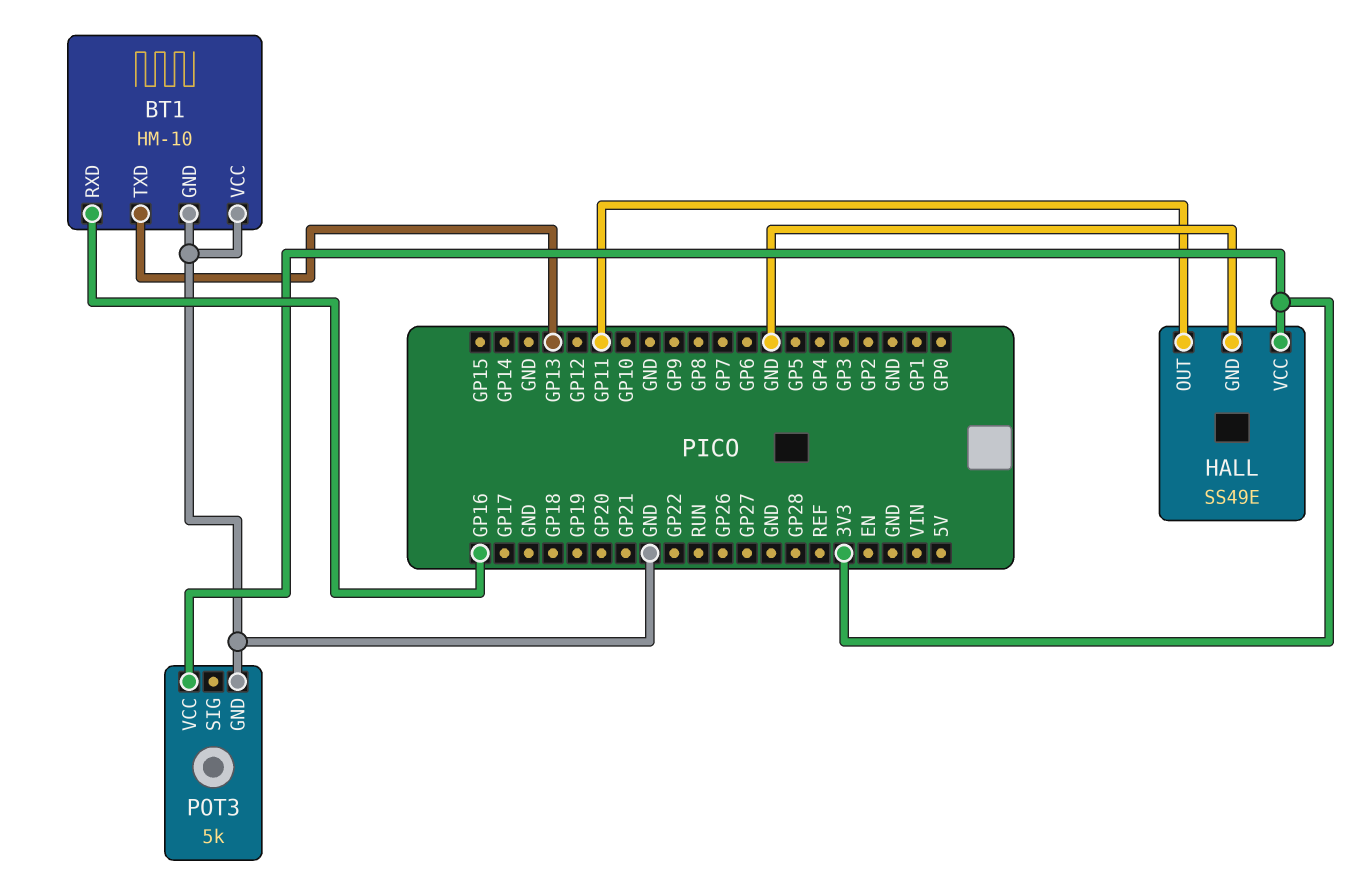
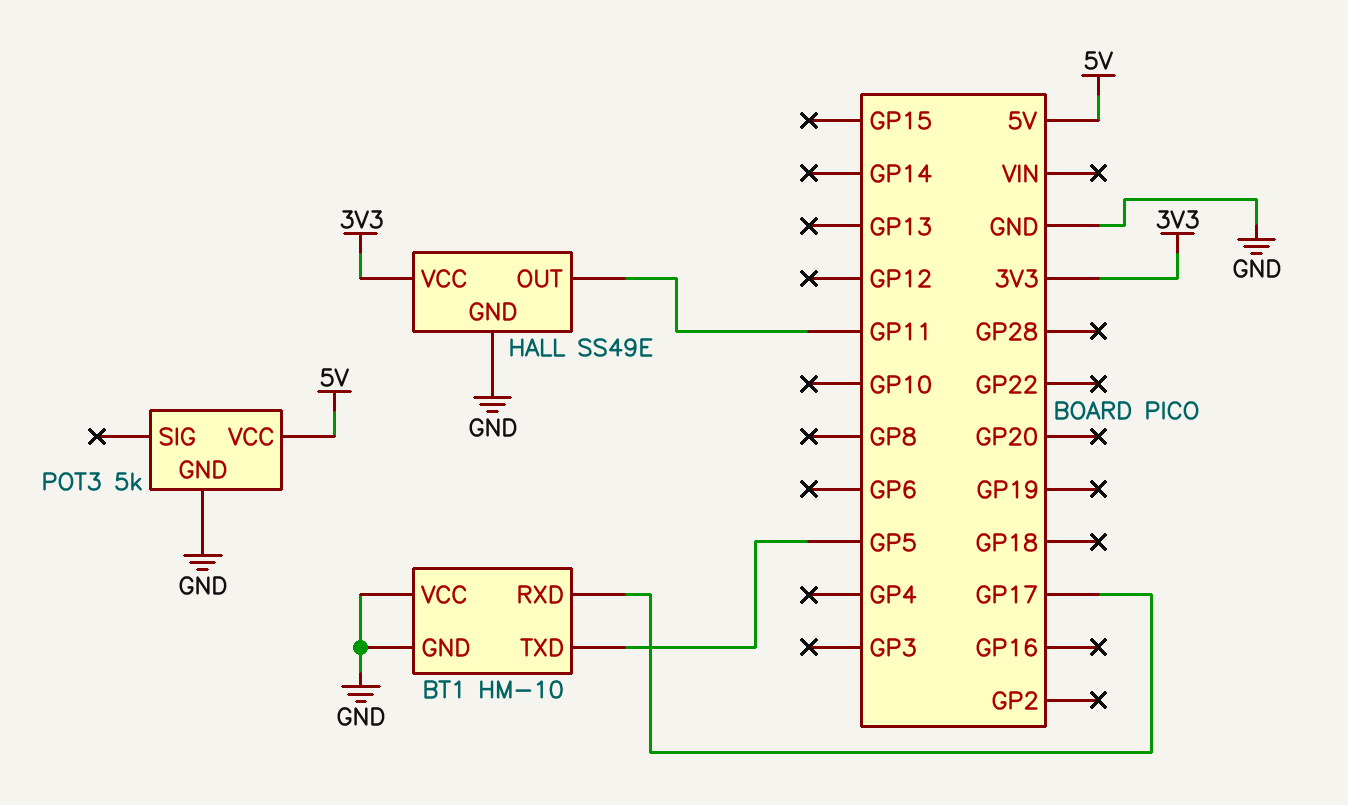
BT1 pin RXD: GP16 -> GP17
BT1 pin TXD: GP13 -> GP5
POT3 pin VCC: 3V3 -> 5V

